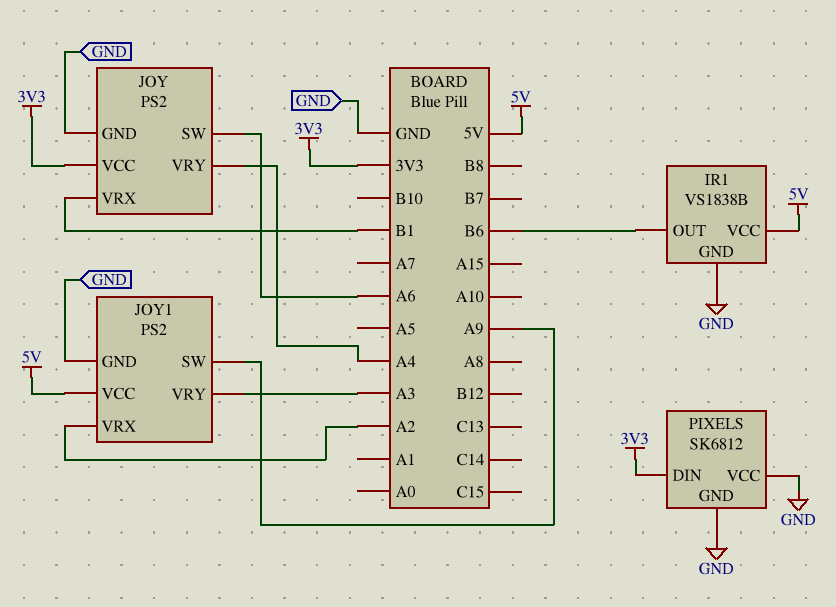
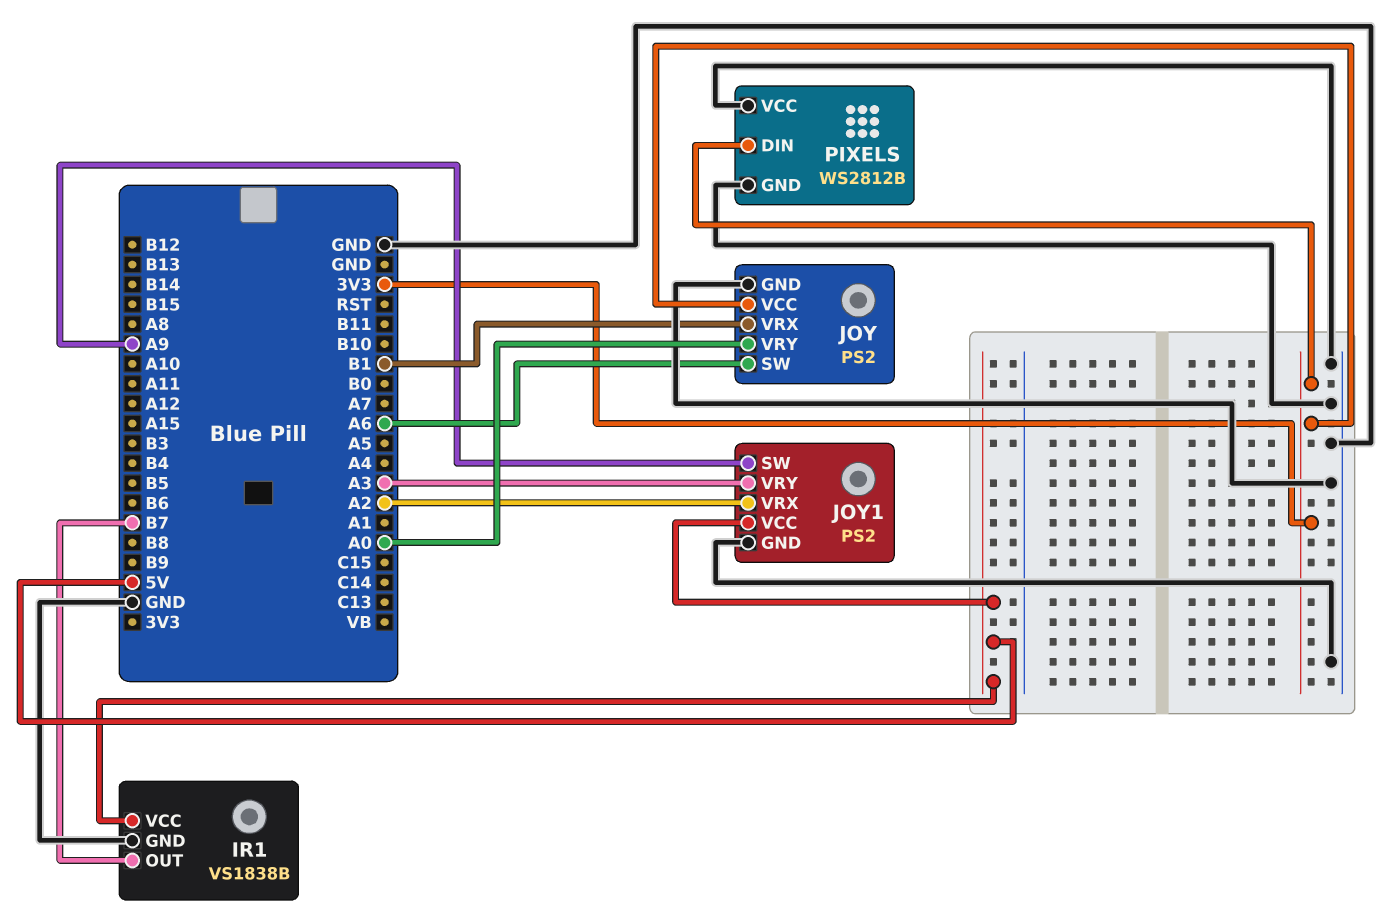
IR1 pin OUT: B6 -> B7
JOY pin VRY: A4 -> A0
PIXELS: SK6812 -> WS2812B

